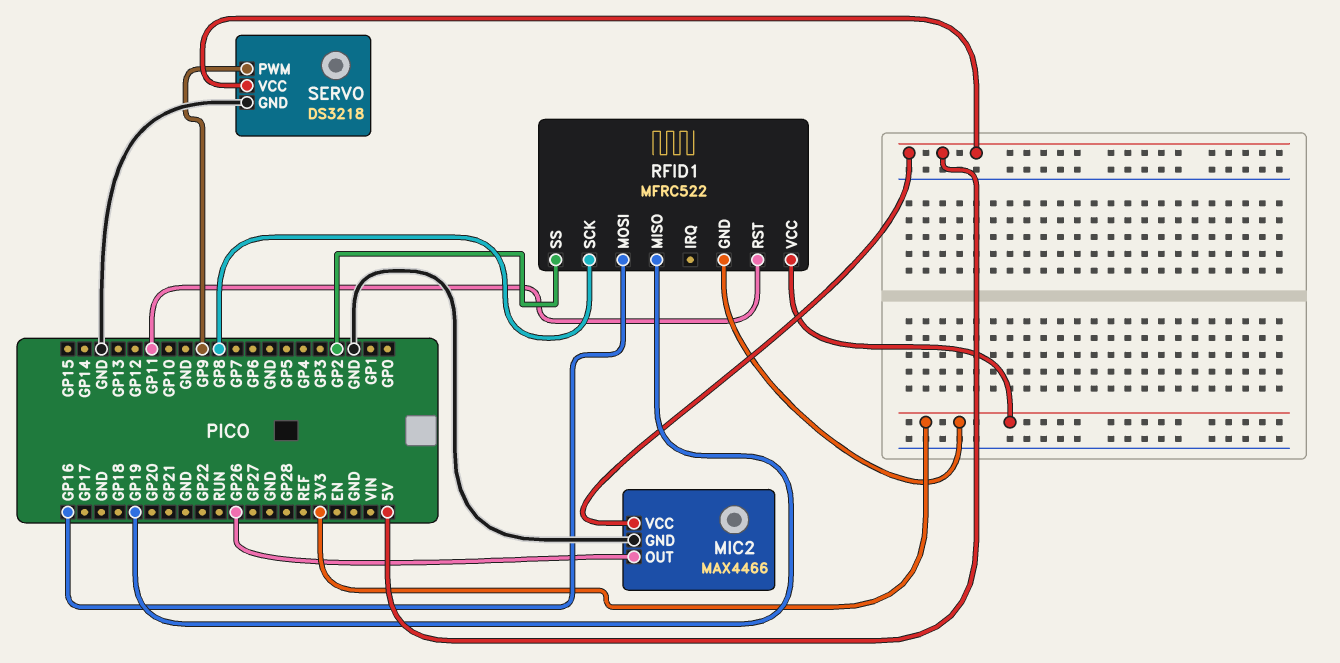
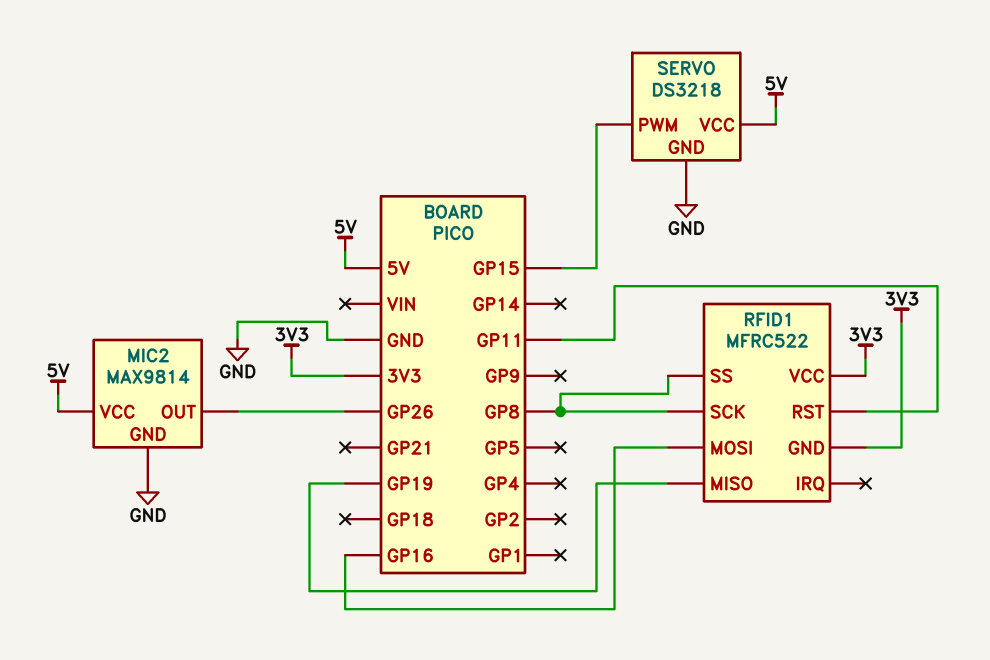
MIC2: MAX4466 -> MAX9814
RFID1 pin SS: GP2 -> GP8
SERVO pin PWM: GP9 -> GP15

